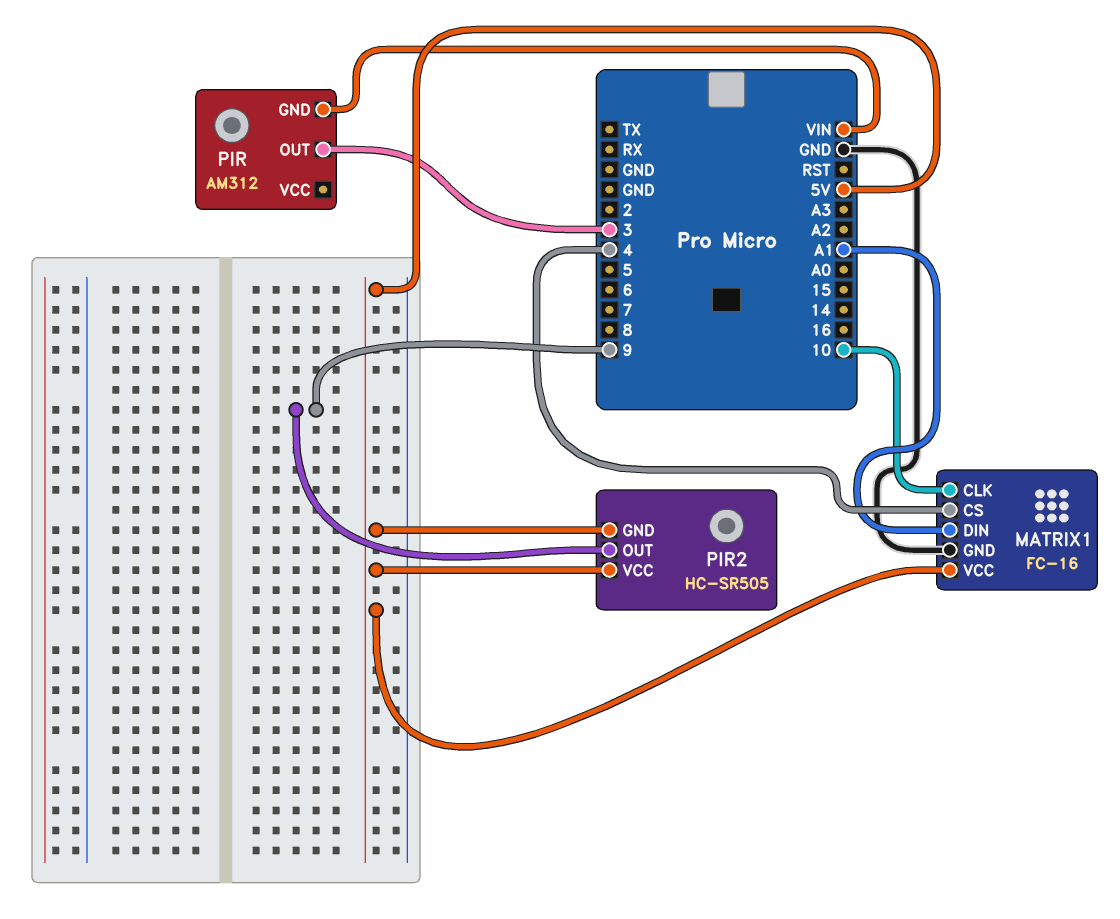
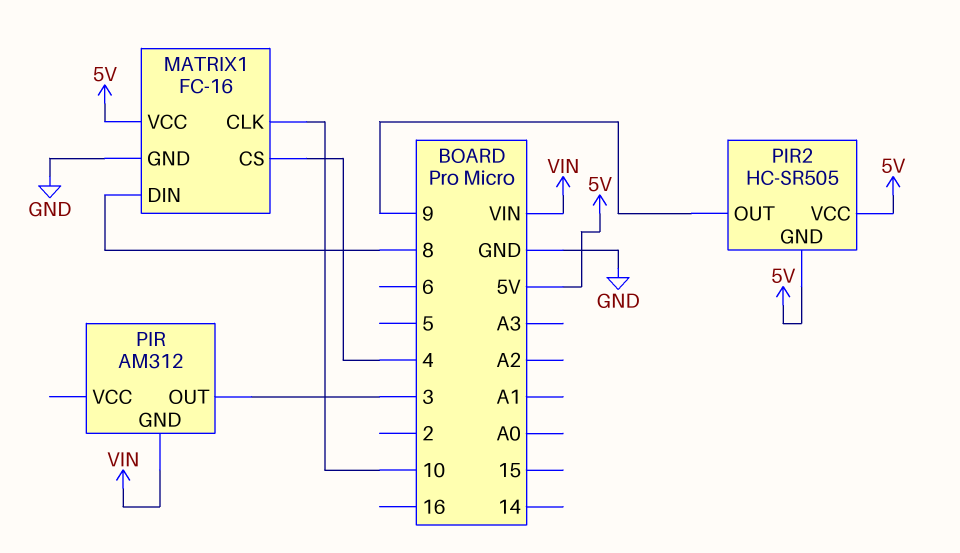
MATRIX1 pin DIN: A1 -> 8

